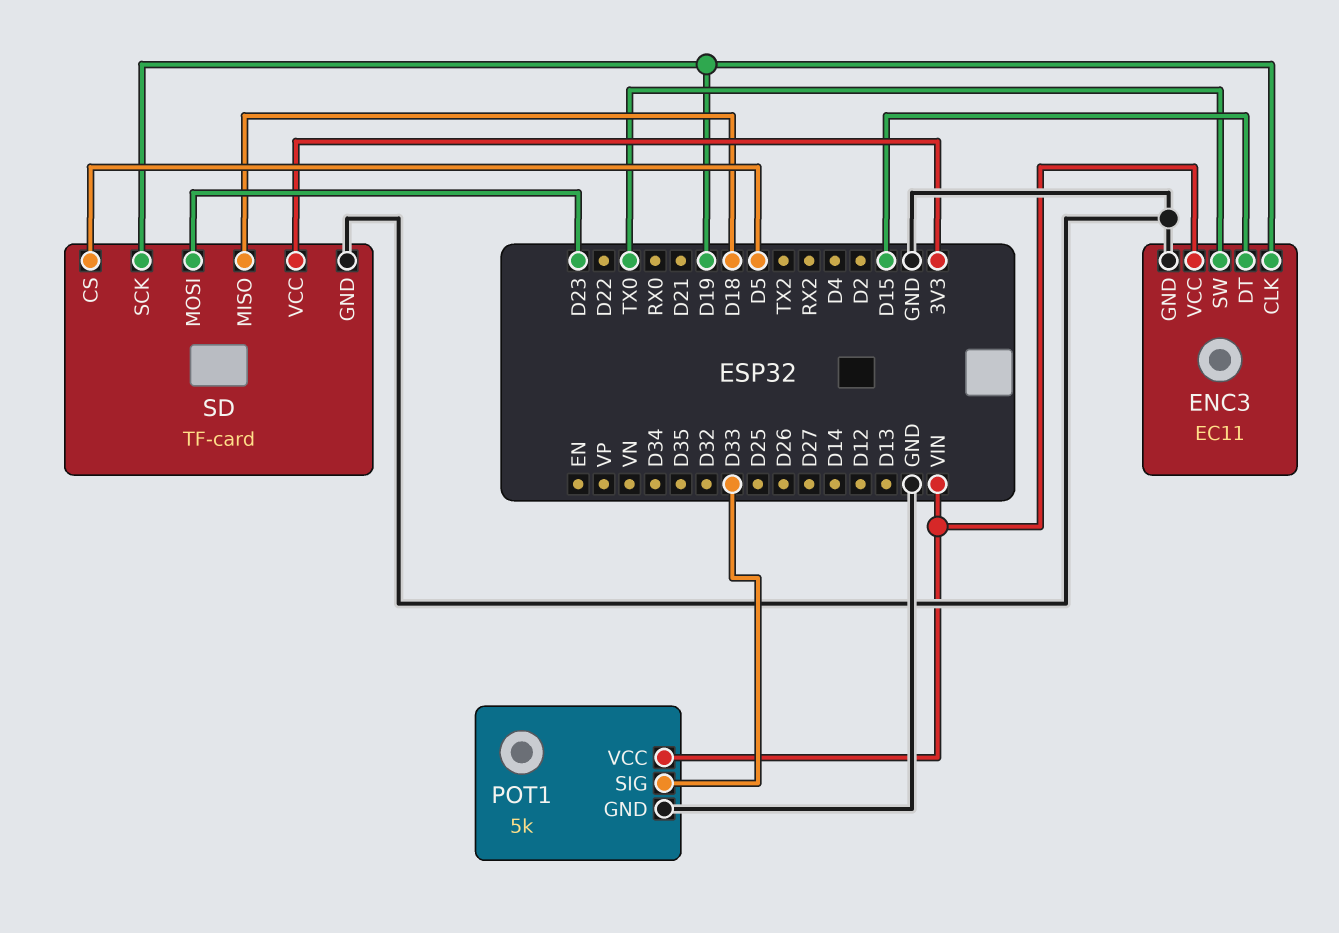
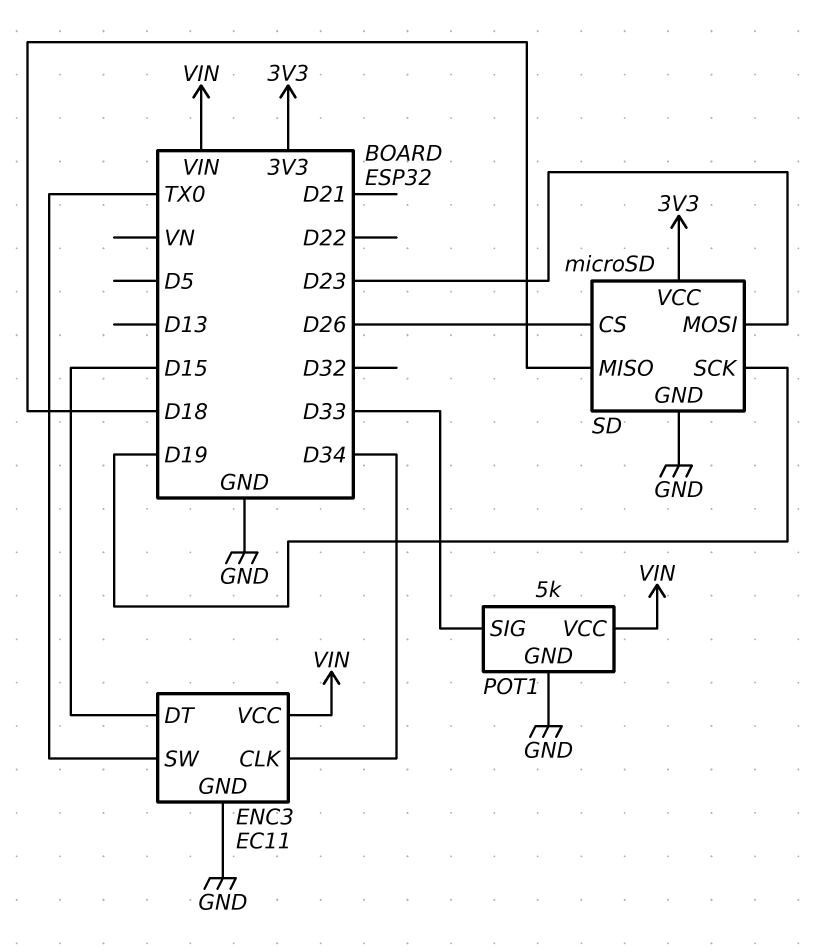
ENC3 pin CLK: D19 -> D34
SD: TF-card -> microSD
SD pin CS: D5 -> D26

